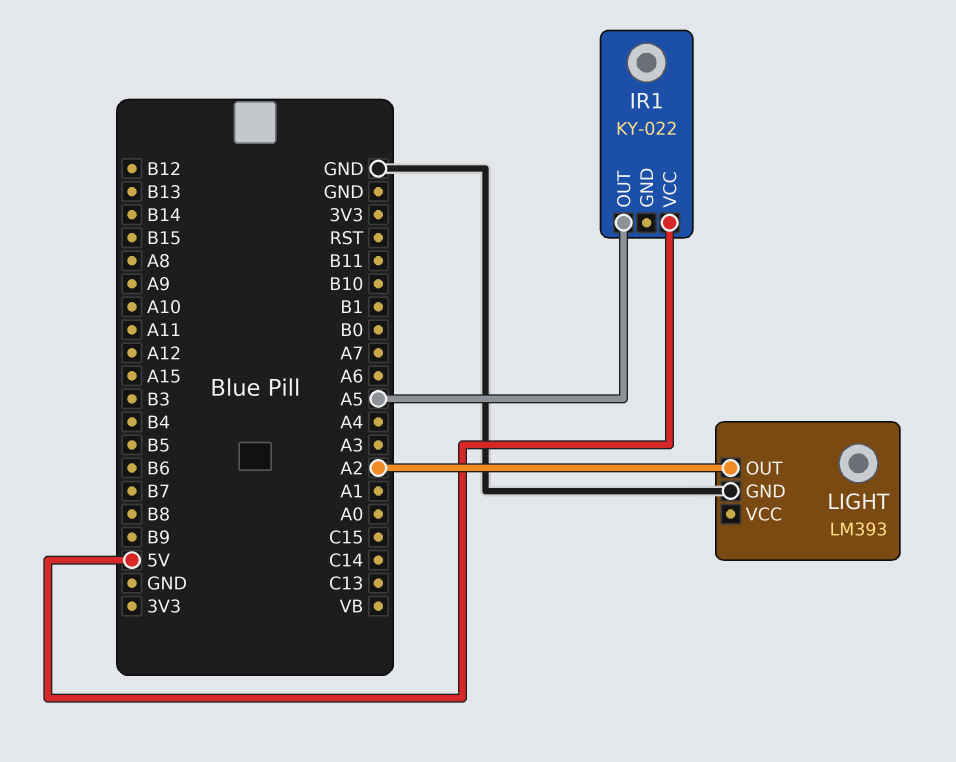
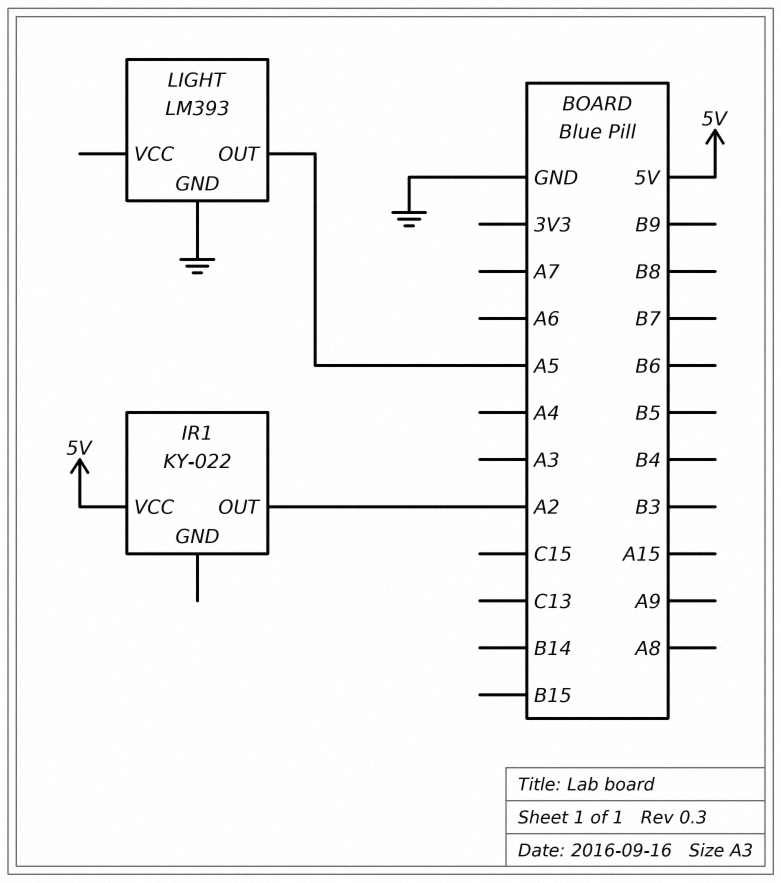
IR1 pin OUT: A5 -> A2
LIGHT pin OUT: A2 -> A5

